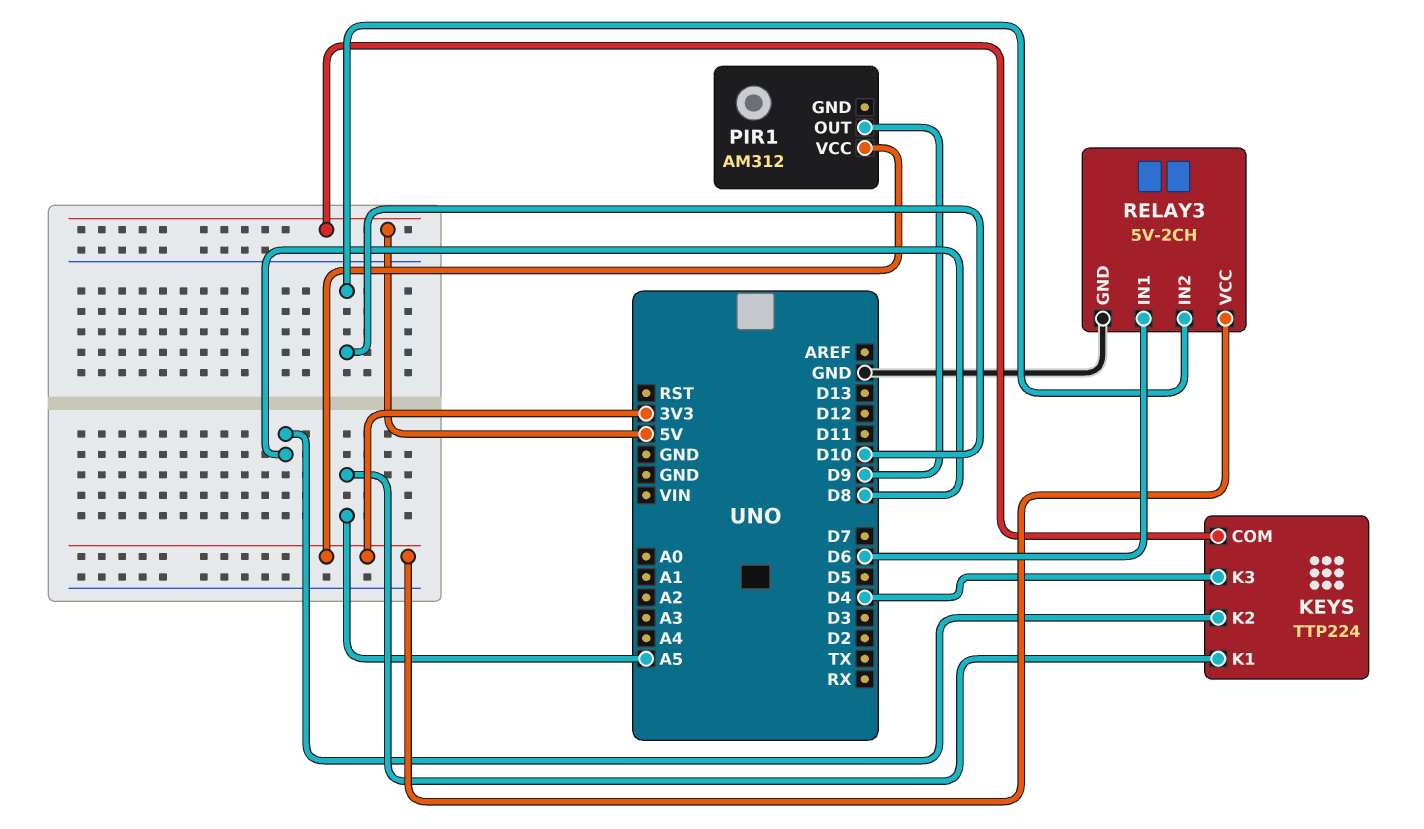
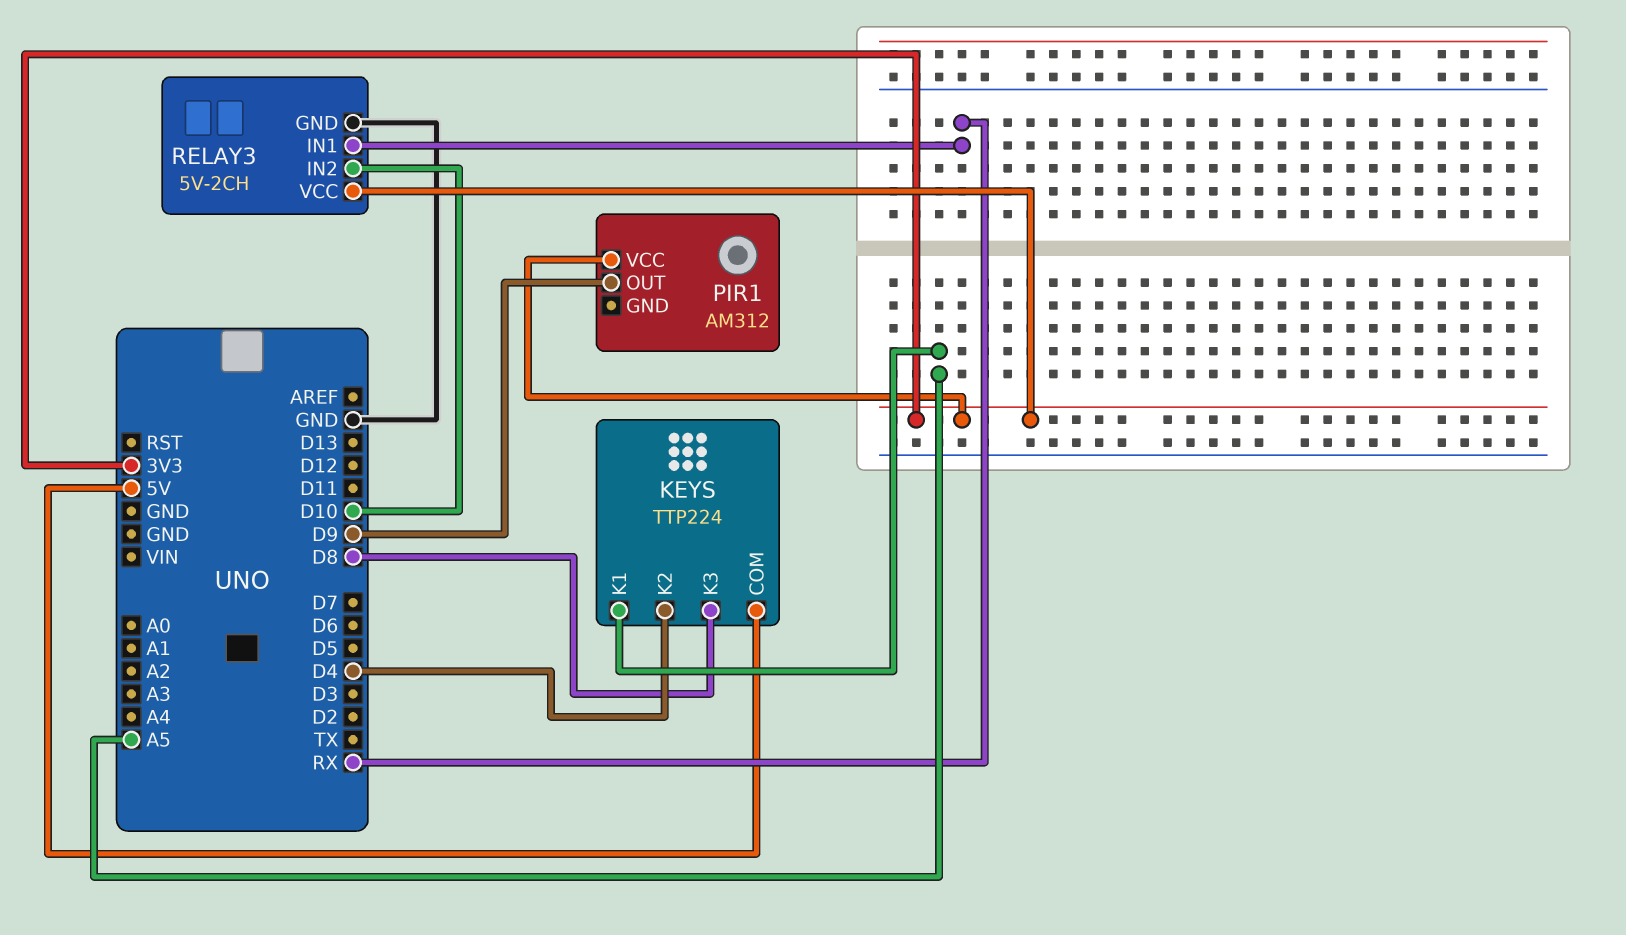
KEYS pin K2: D8 -> D4
KEYS pin K3: D4 -> D8
RELAY3 pin IN1: D6 -> RX

